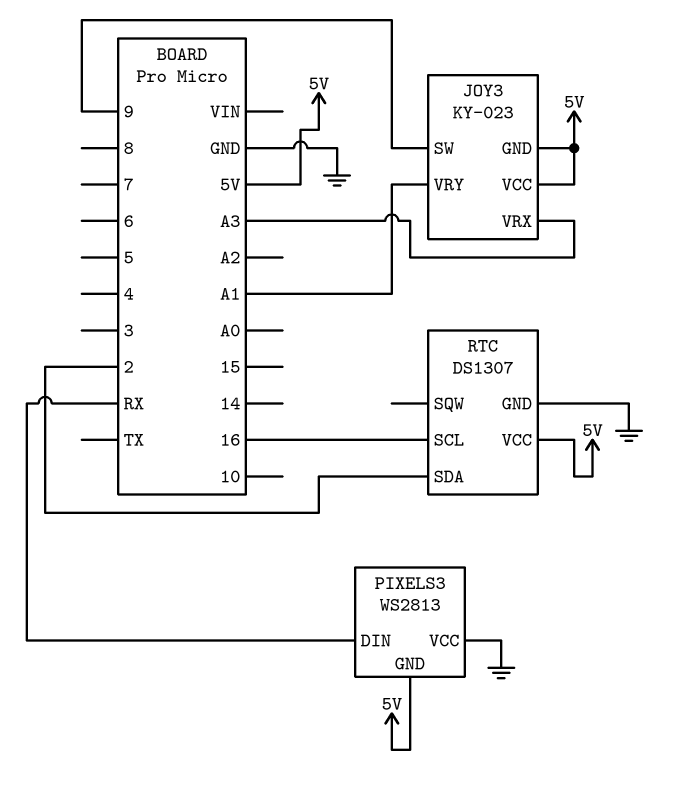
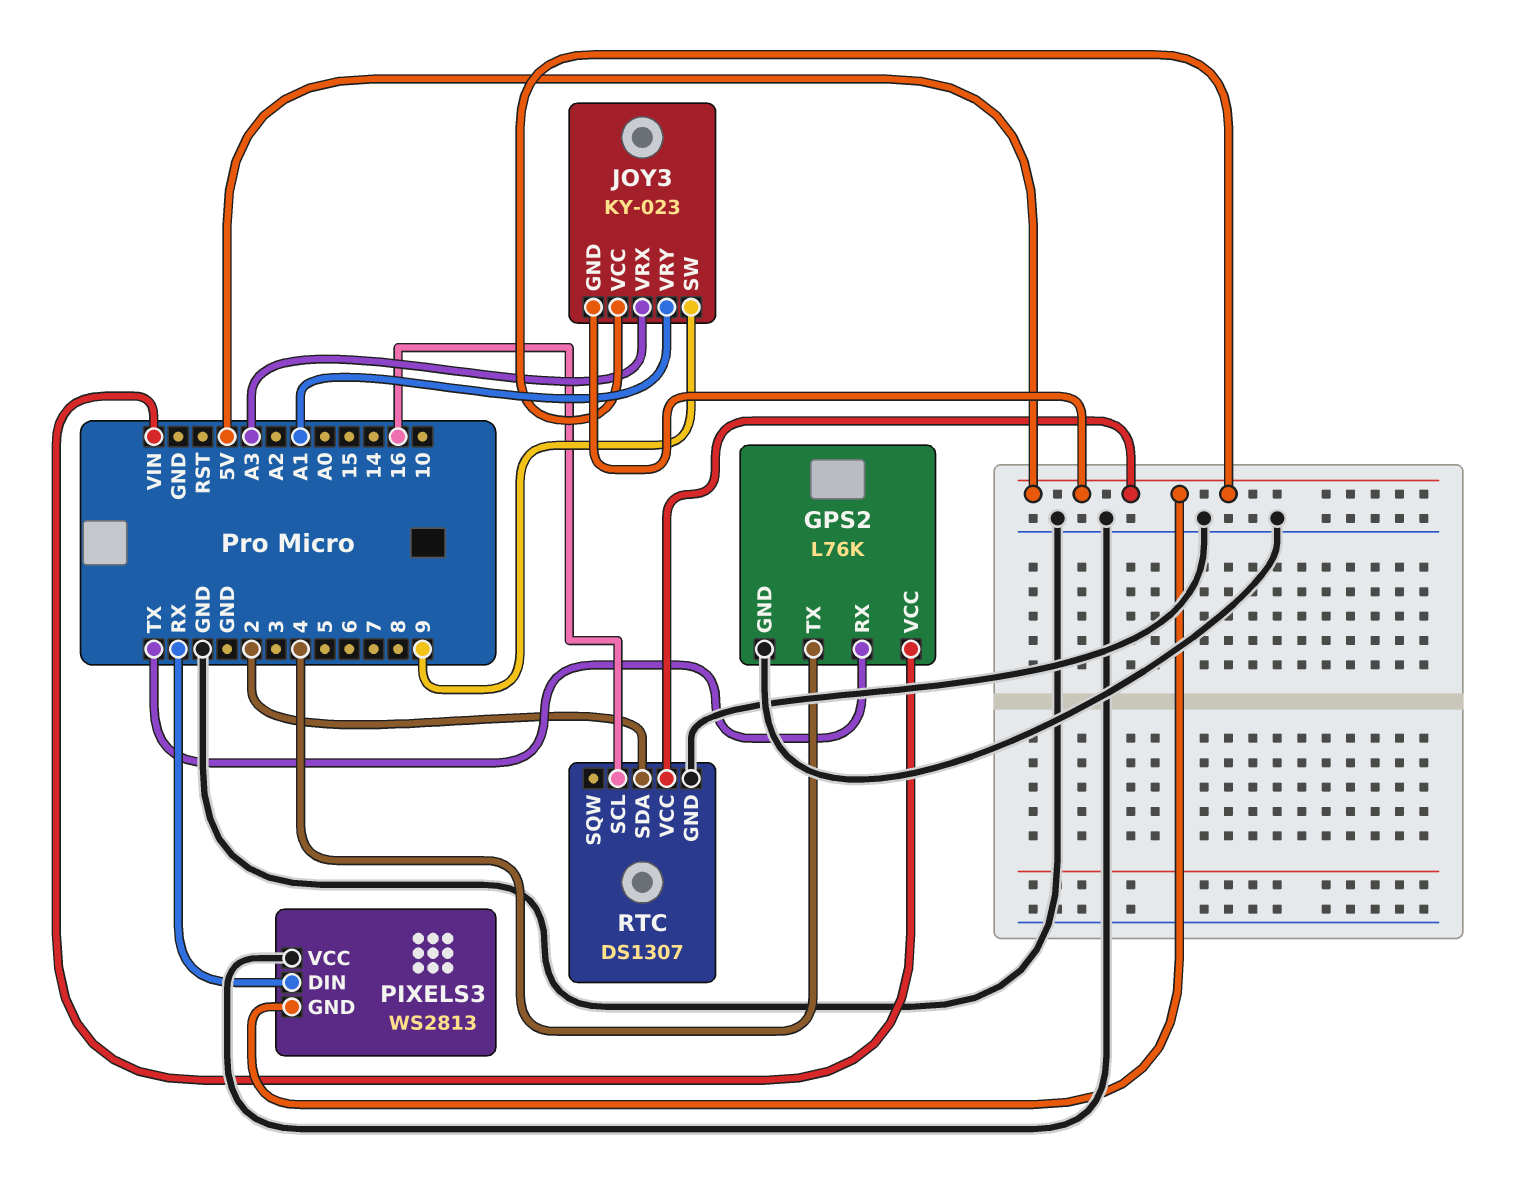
GPS2: none -> L76K
GPS2 pin GND: none -> GND
GPS2 pin RX: none -> TX
GPS2 pin TX: none -> 4
GPS2 pin VCC: none -> VIN

